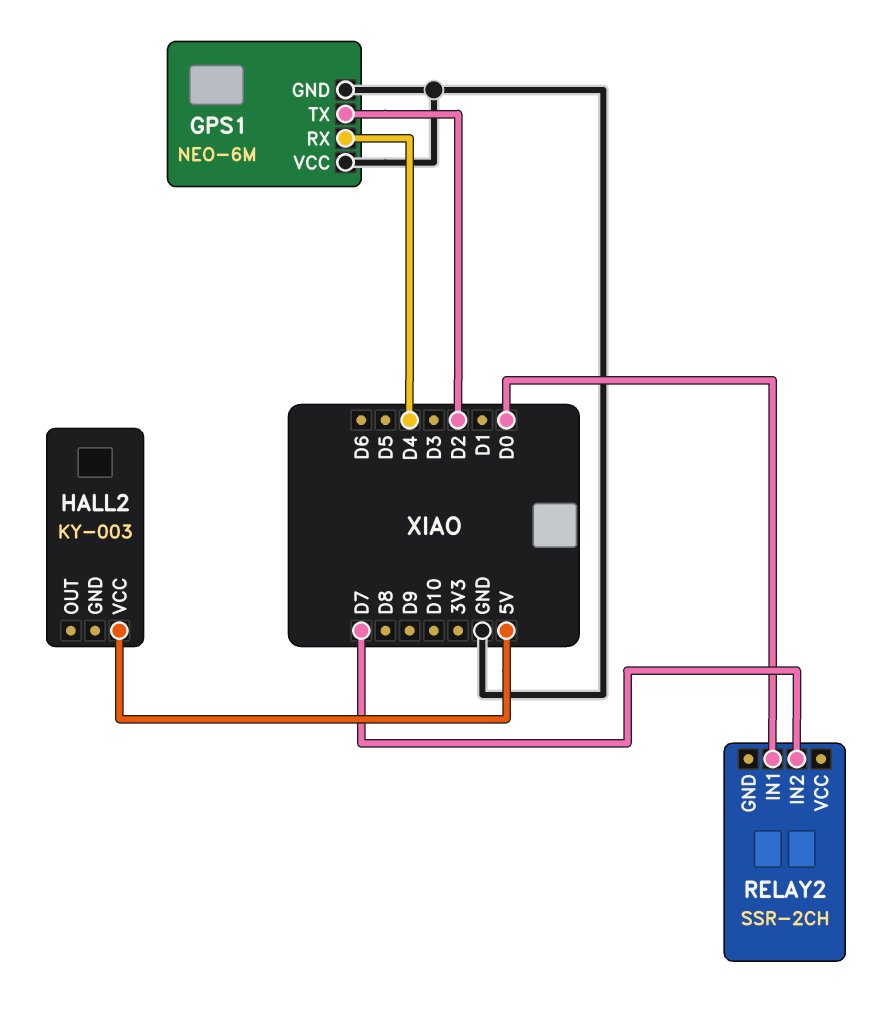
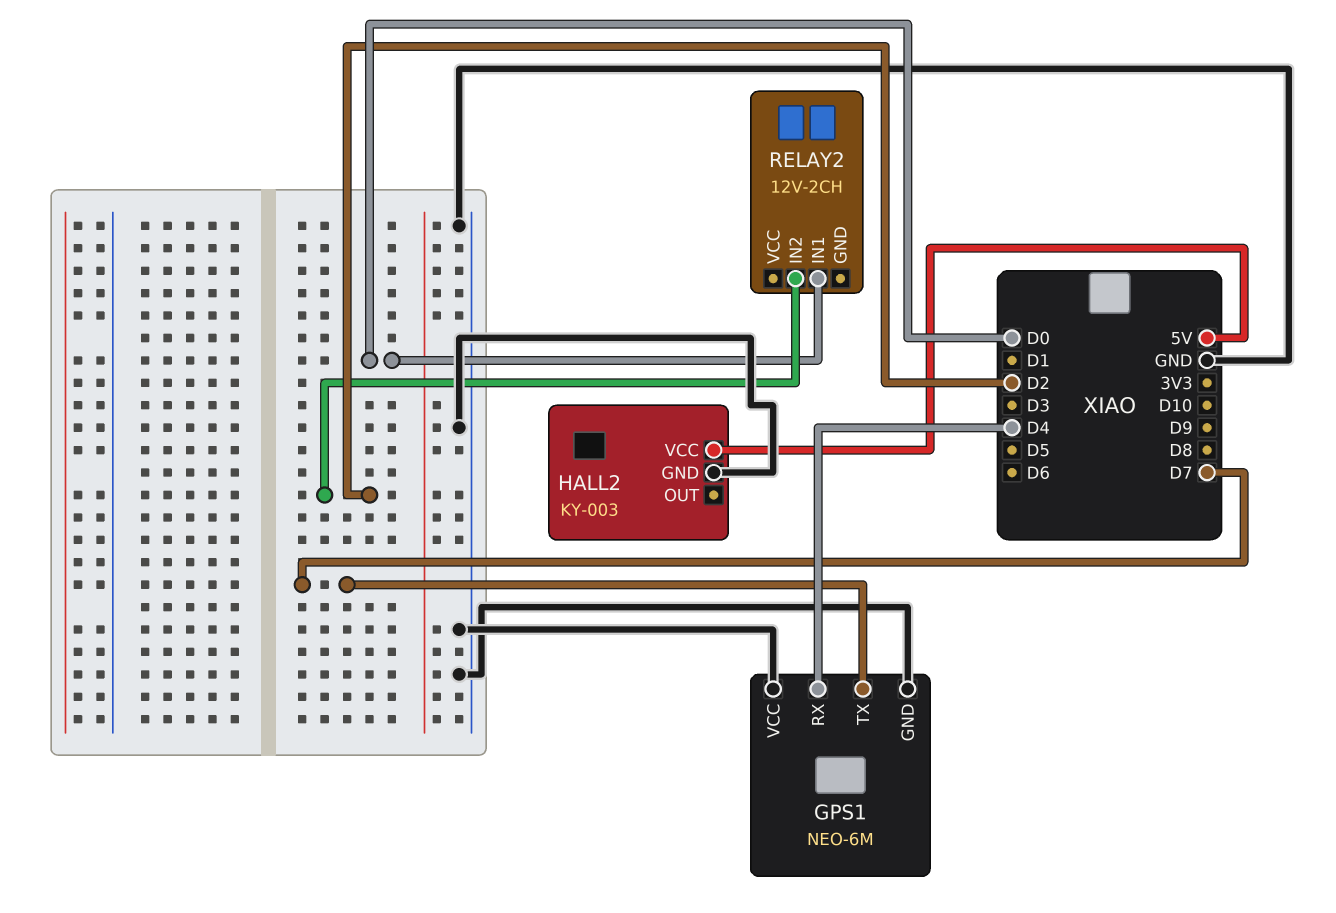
GPS1 pin TX: D2 -> D7
HALL2 pin GND: none -> GND
RELAY2: SSR-2CH -> 12V-2CH
RELAY2 pin IN2: D7 -> D2

